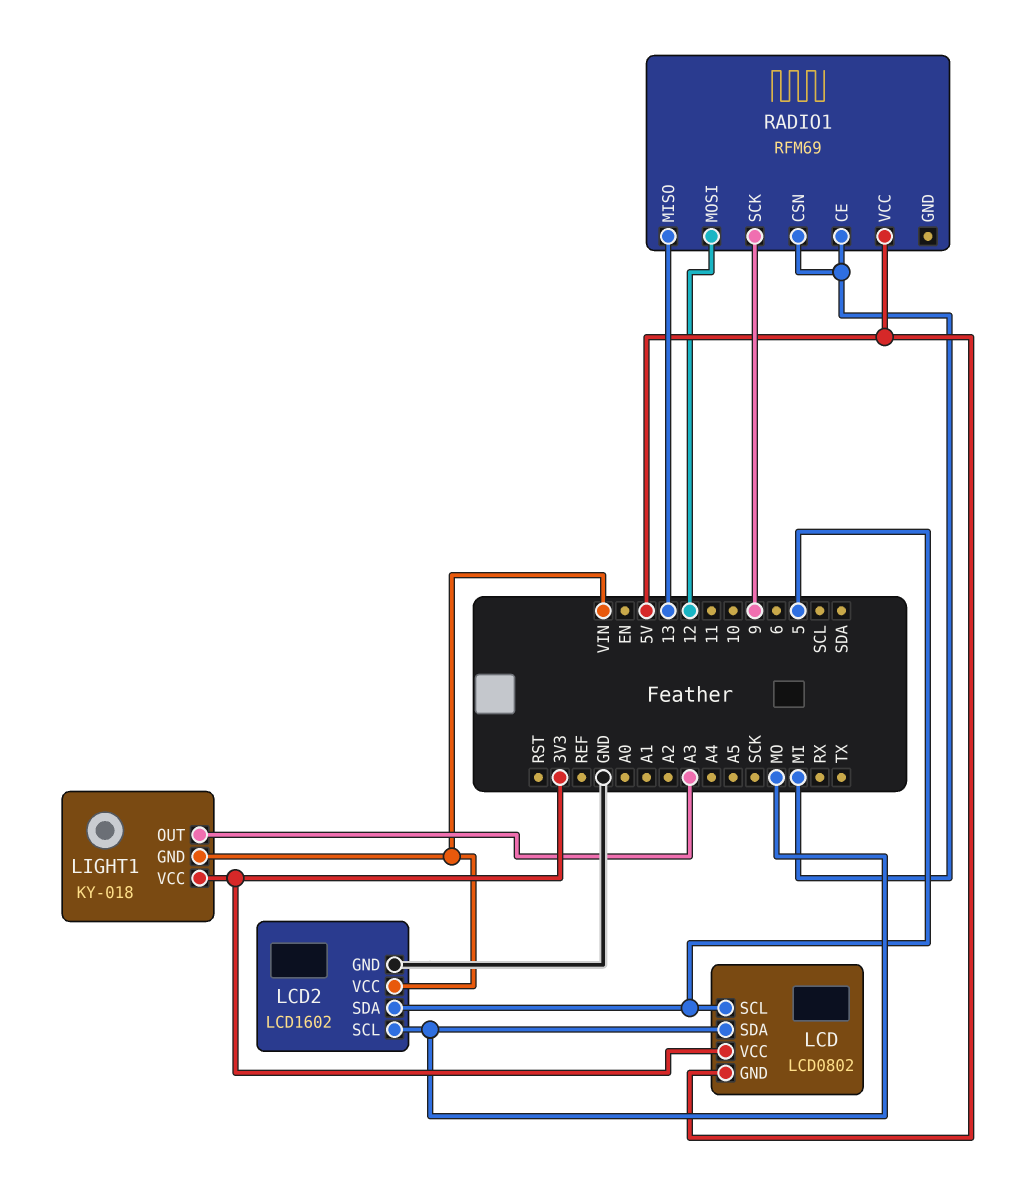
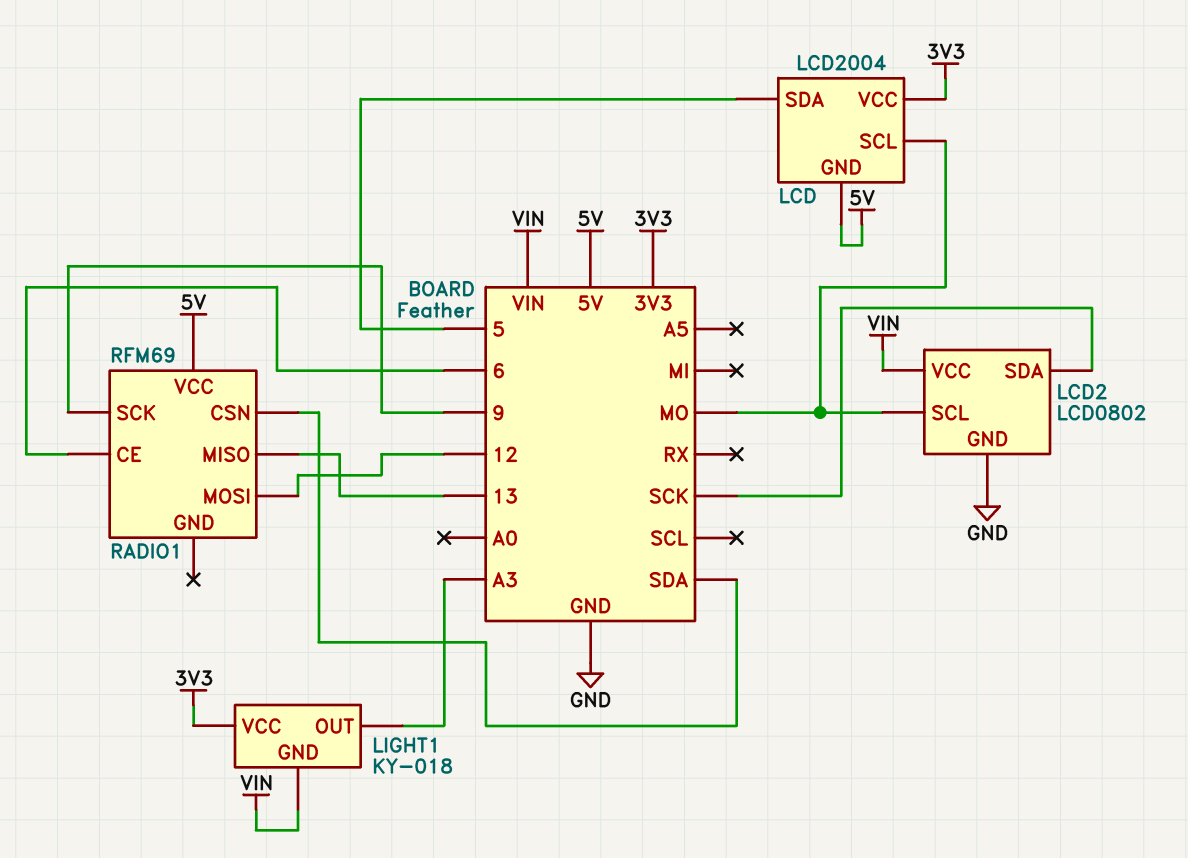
LCD: LCD0802 -> LCD2004
LCD pin SCL: 5 -> MO
LCD pin SDA: MO -> 5
LCD2: LCD1602 -> LCD0802
LCD2 pin SDA: 5 -> SCK
RADIO1 pin CE: MI -> 6
RADIO1 pin CSN: MI -> SDA

